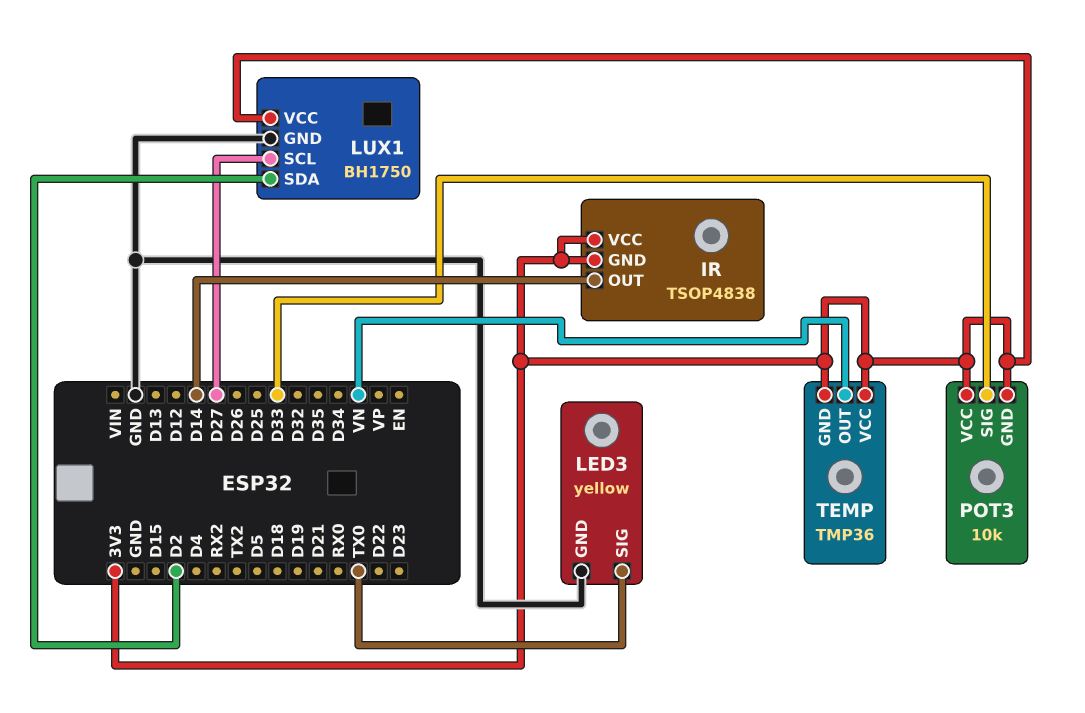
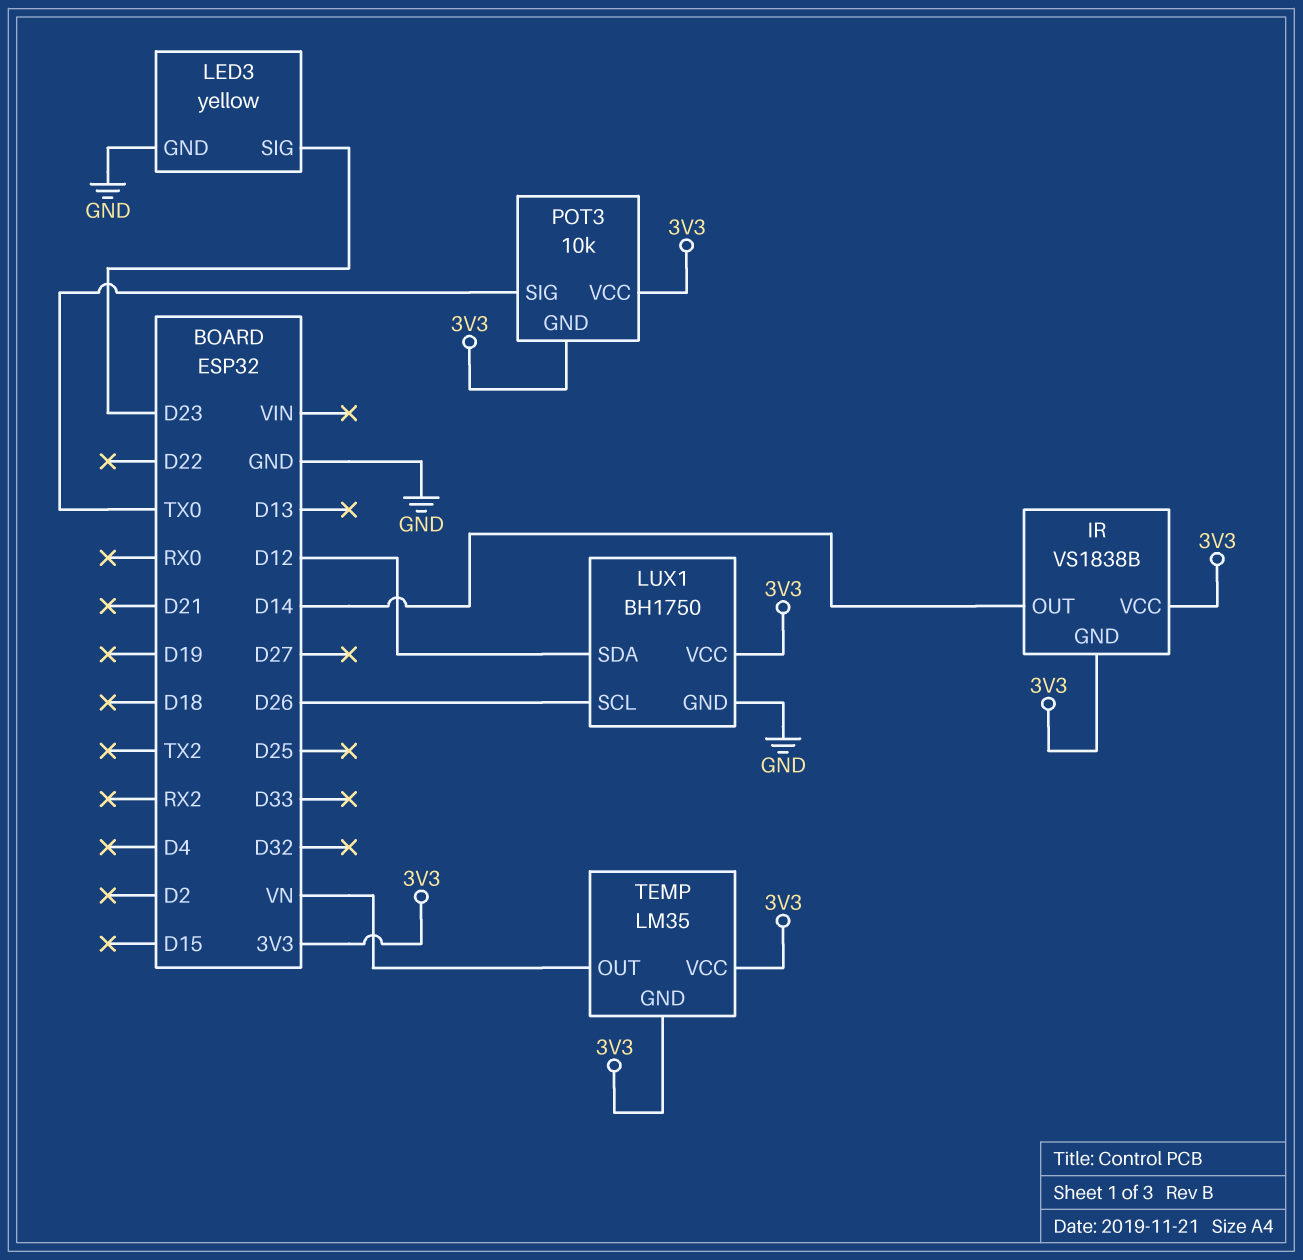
IR: TSOP4838 -> VS1838B
LED3 pin SIG: TX0 -> D23
LUX1 pin SCL: D27 -> D26
LUX1 pin SDA: D2 -> D12
POT3 pin SIG: D33 -> TX0
TEMP: TMP36 -> LM35

